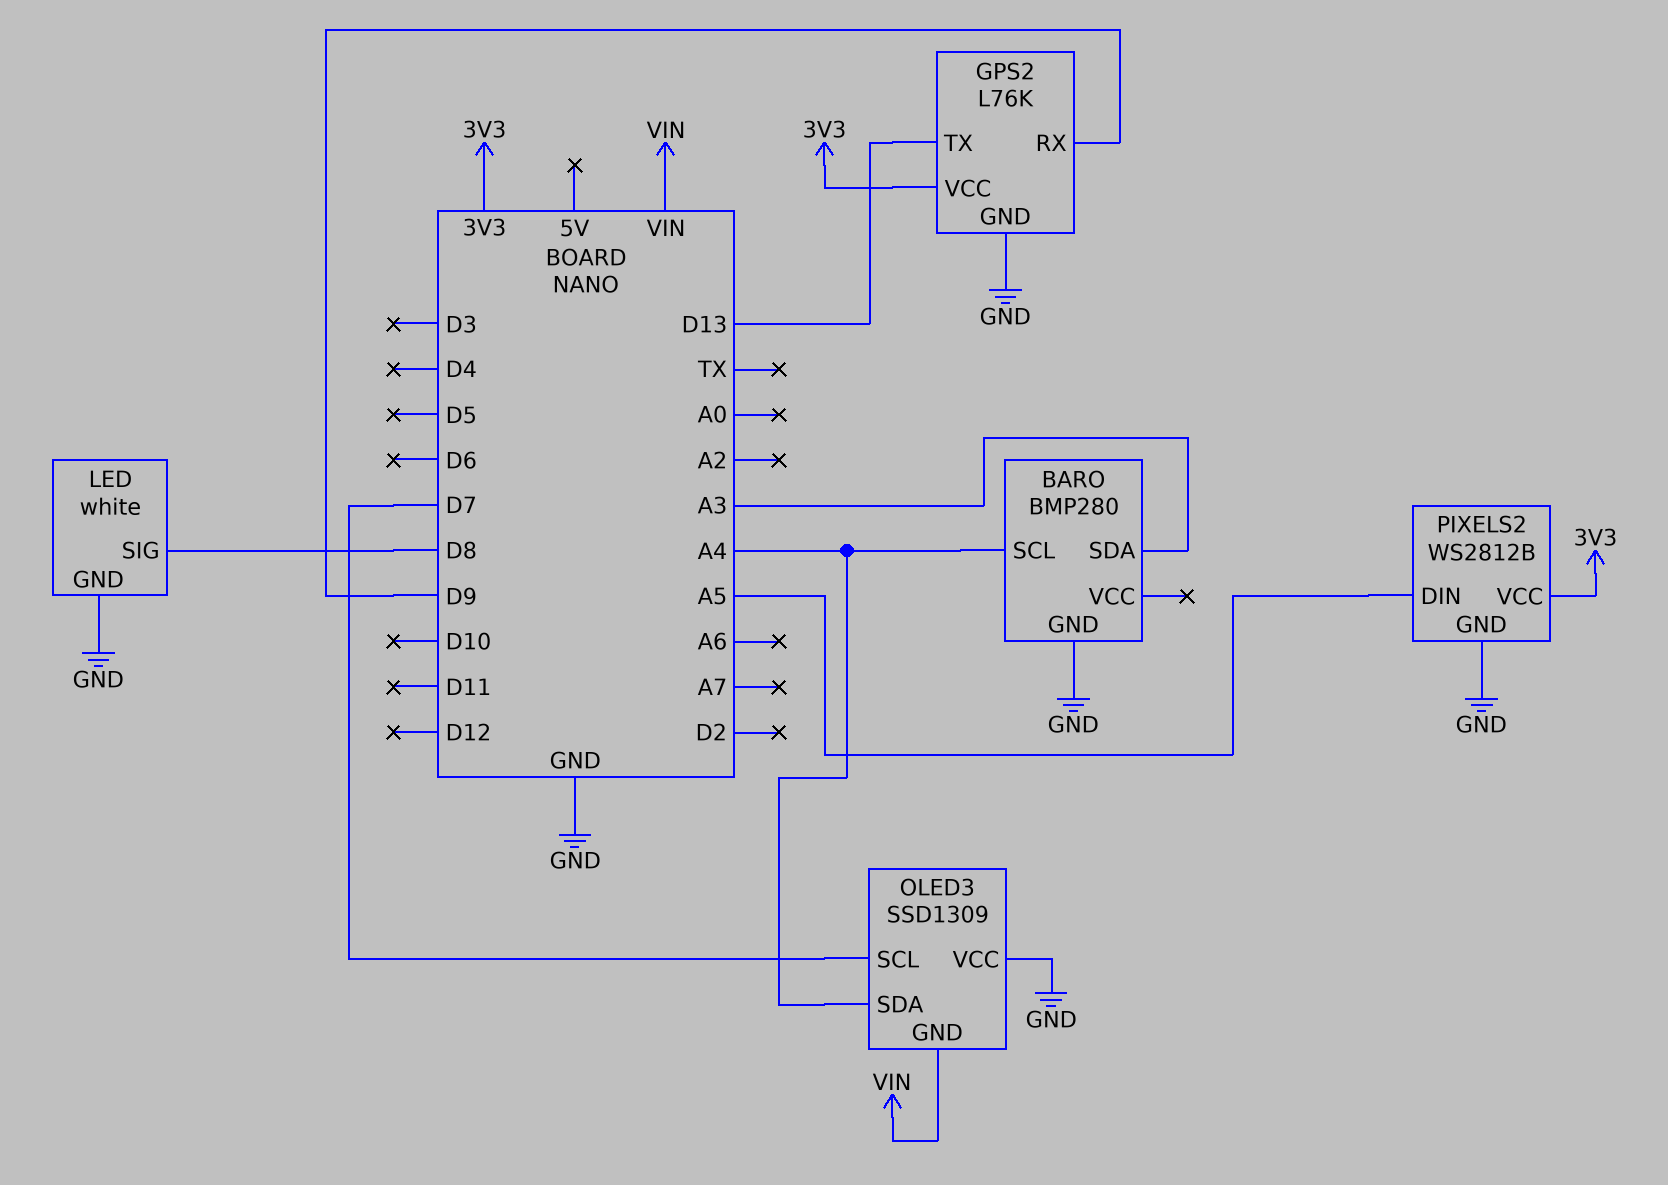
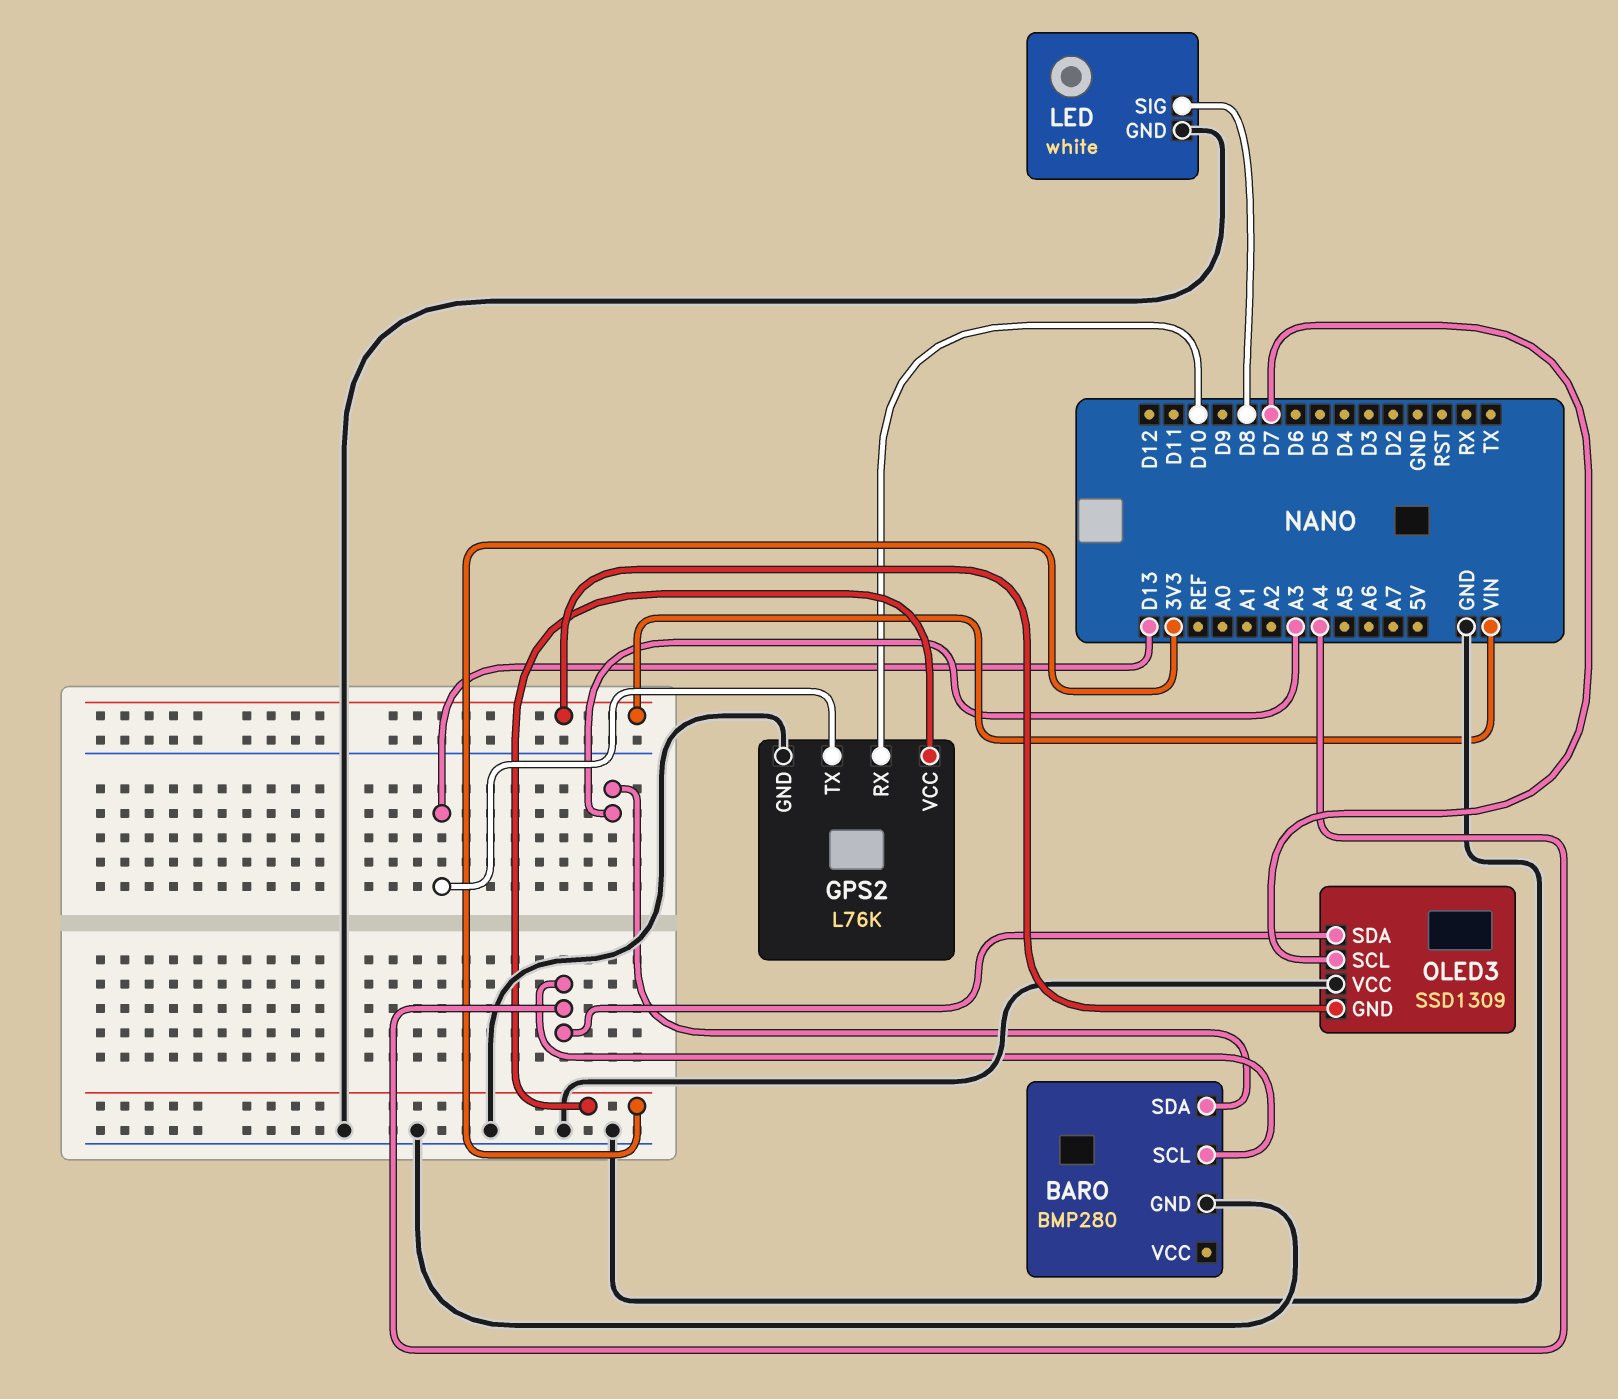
GPS2 pin RX: D9 -> D10
PIXELS2: WS2812B -> none
PIXELS2 pin DIN: A5 -> none
PIXELS2 pin GND: GND -> none
PIXELS2 pin VCC: 3V3 -> none

